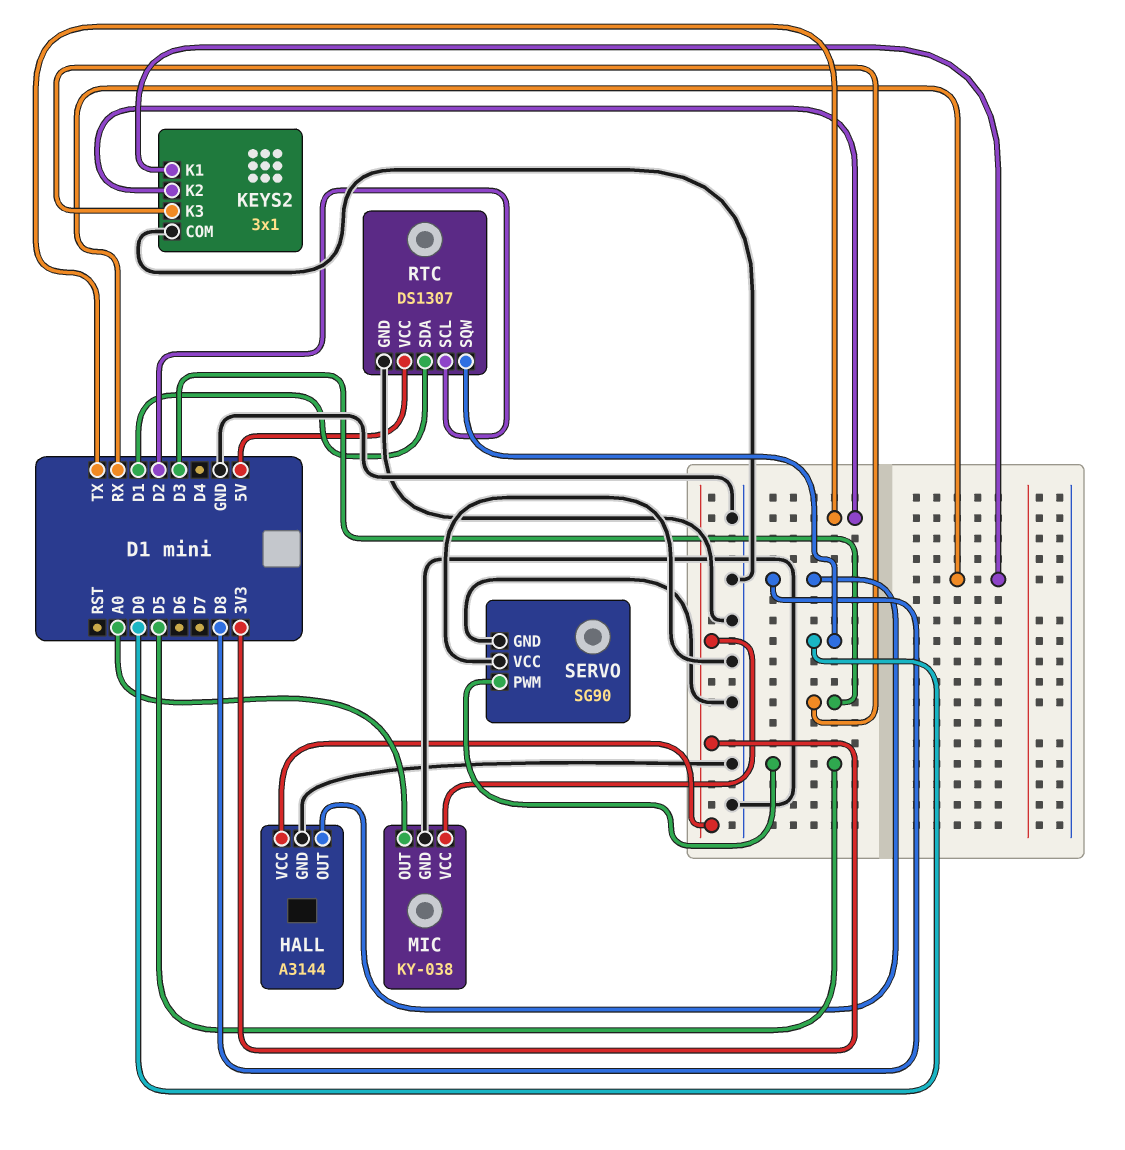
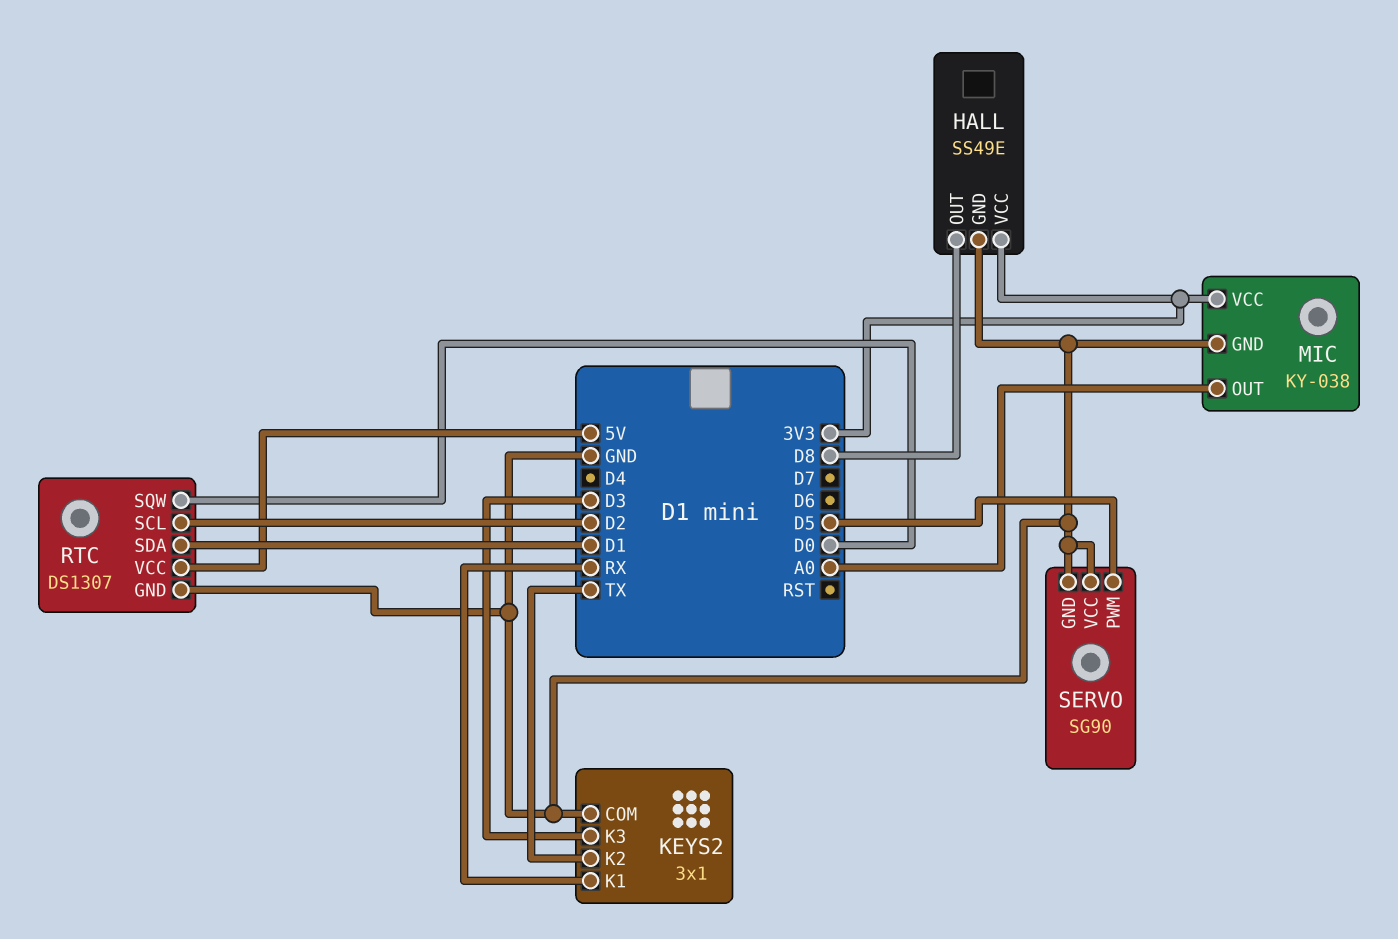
HALL: A3144 -> SS49E

